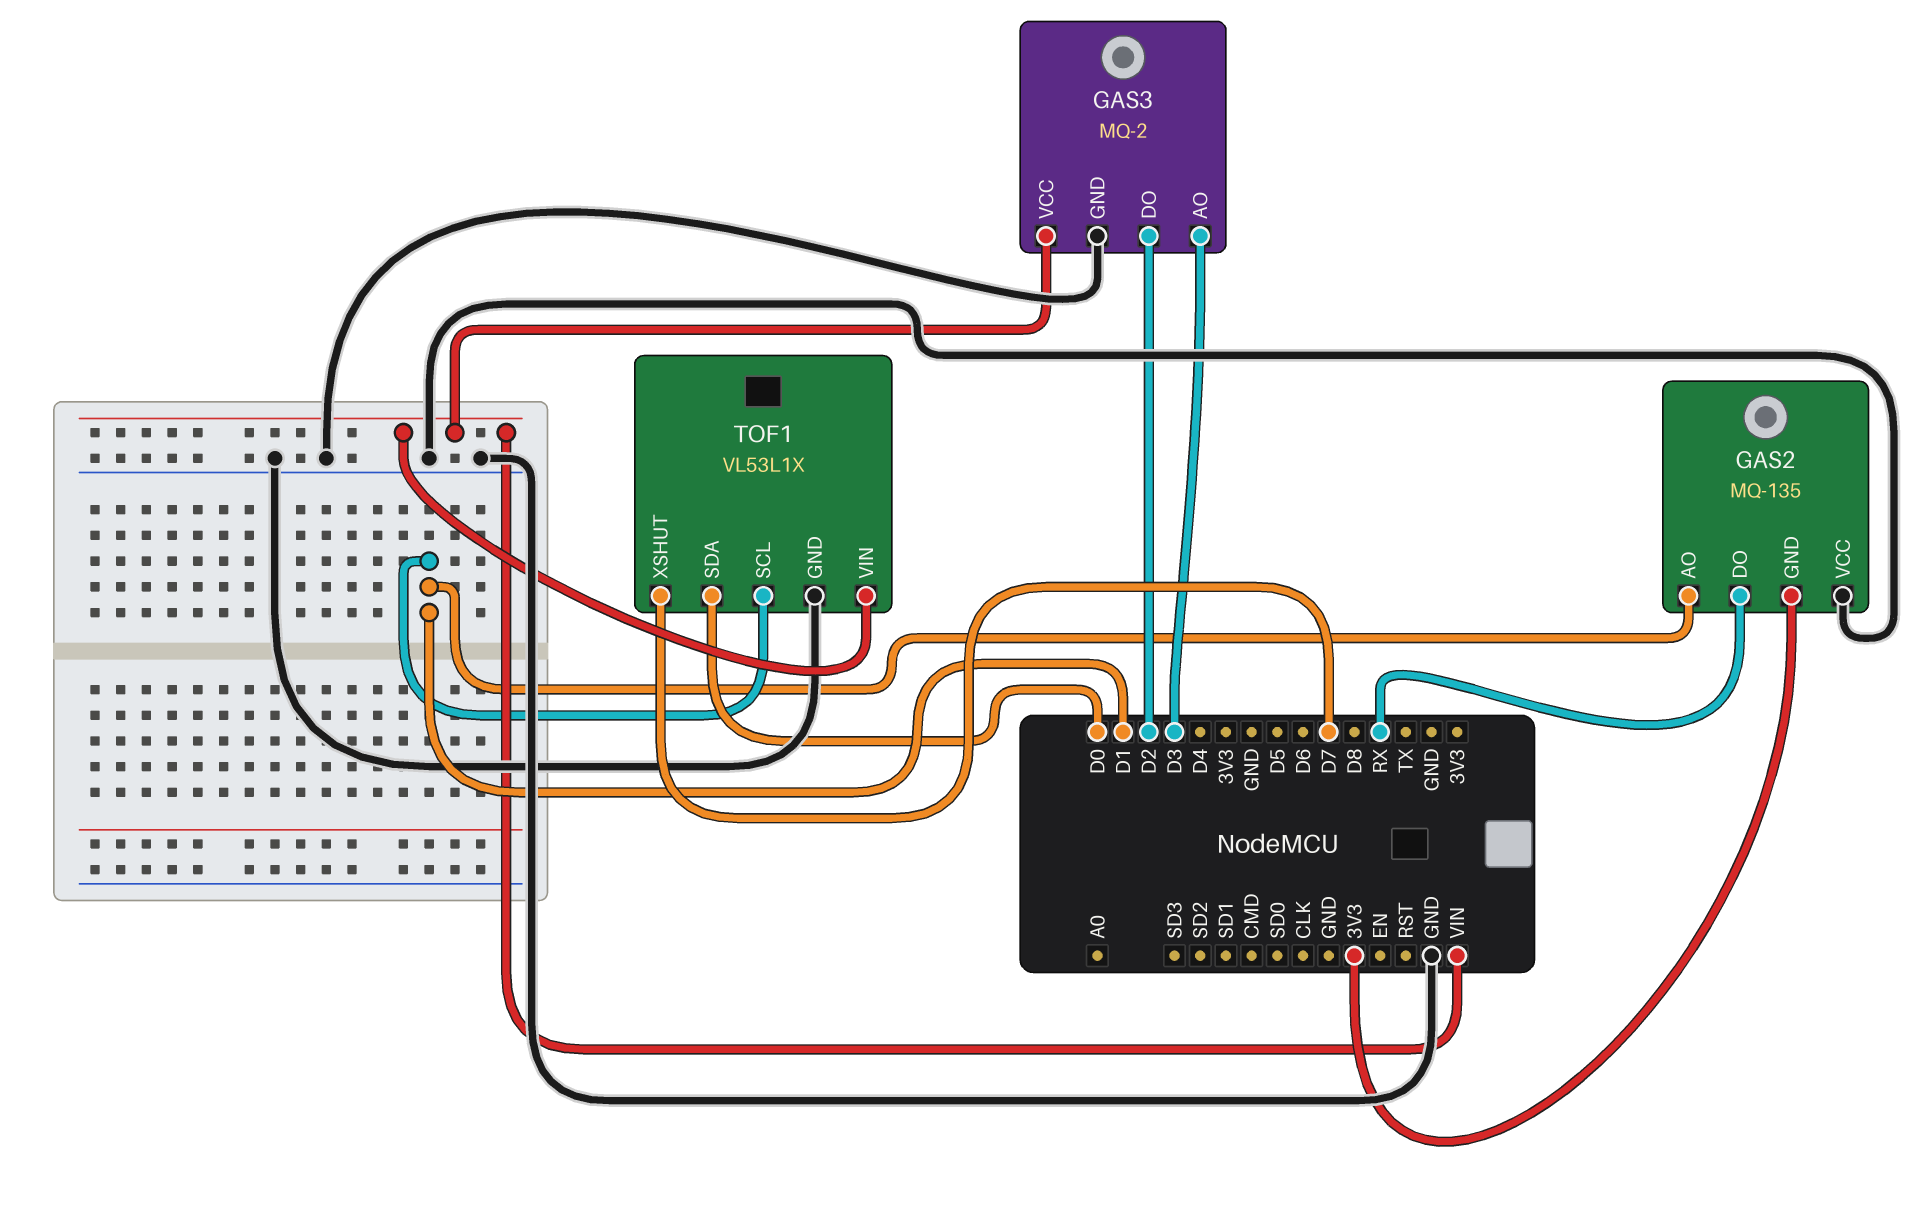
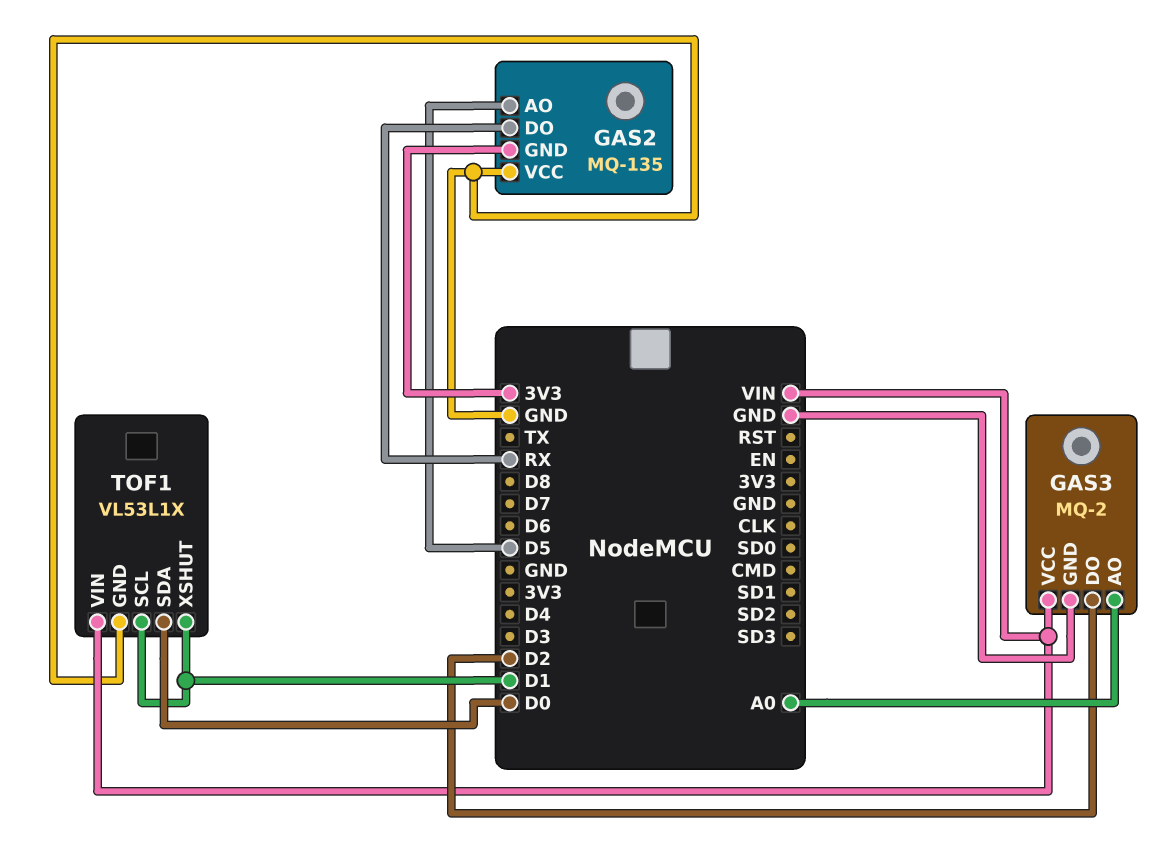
GAS2 pin AO: D1 -> D5
GAS3 pin AO: D3 -> A0
TOF1 pin XSHUT: D7 -> D1

